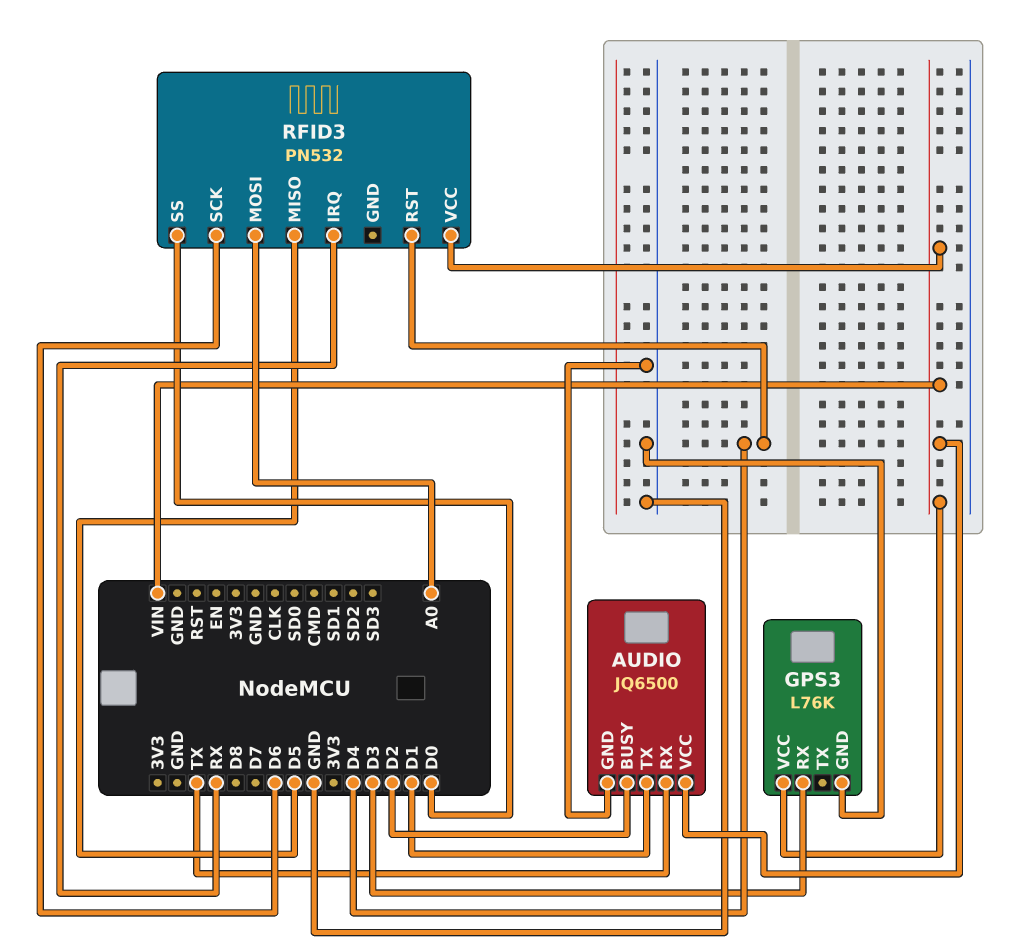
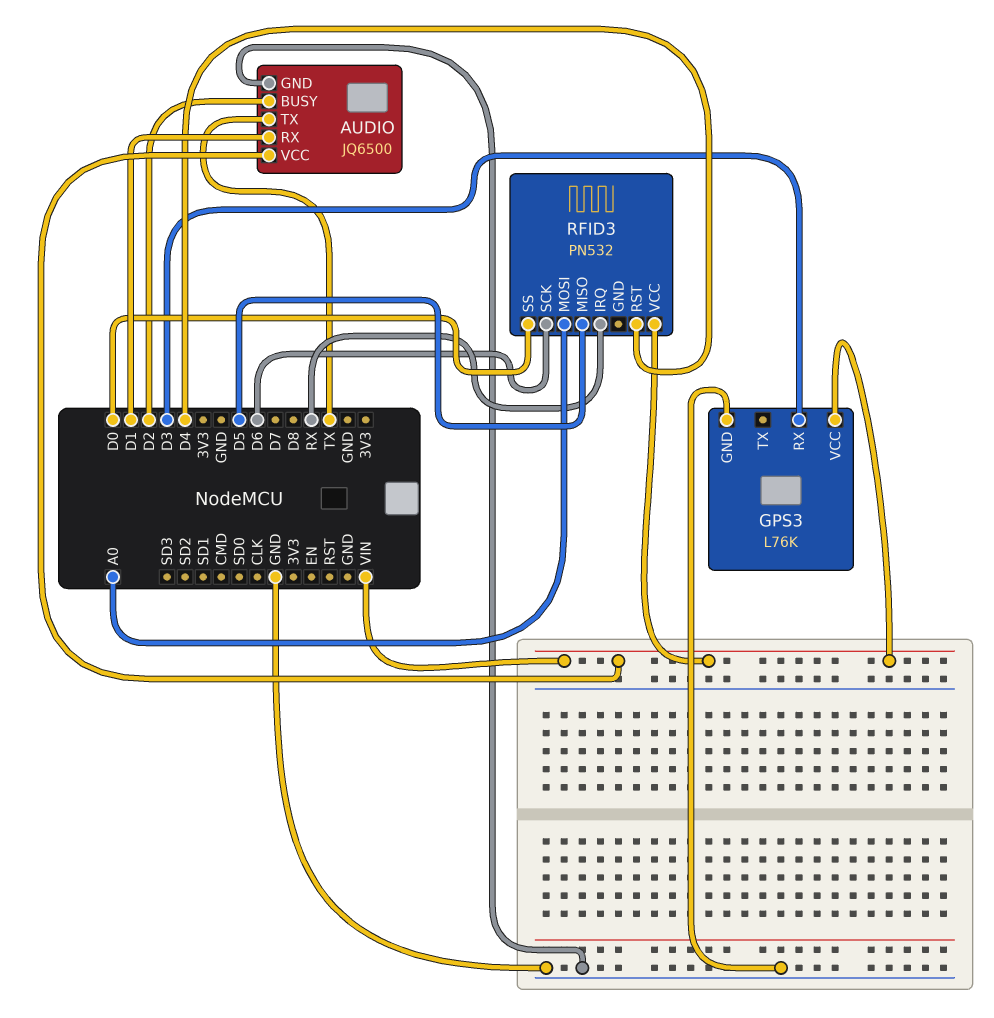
AUDIO pin RX: TX -> D1
AUDIO pin TX: D1 -> TX

